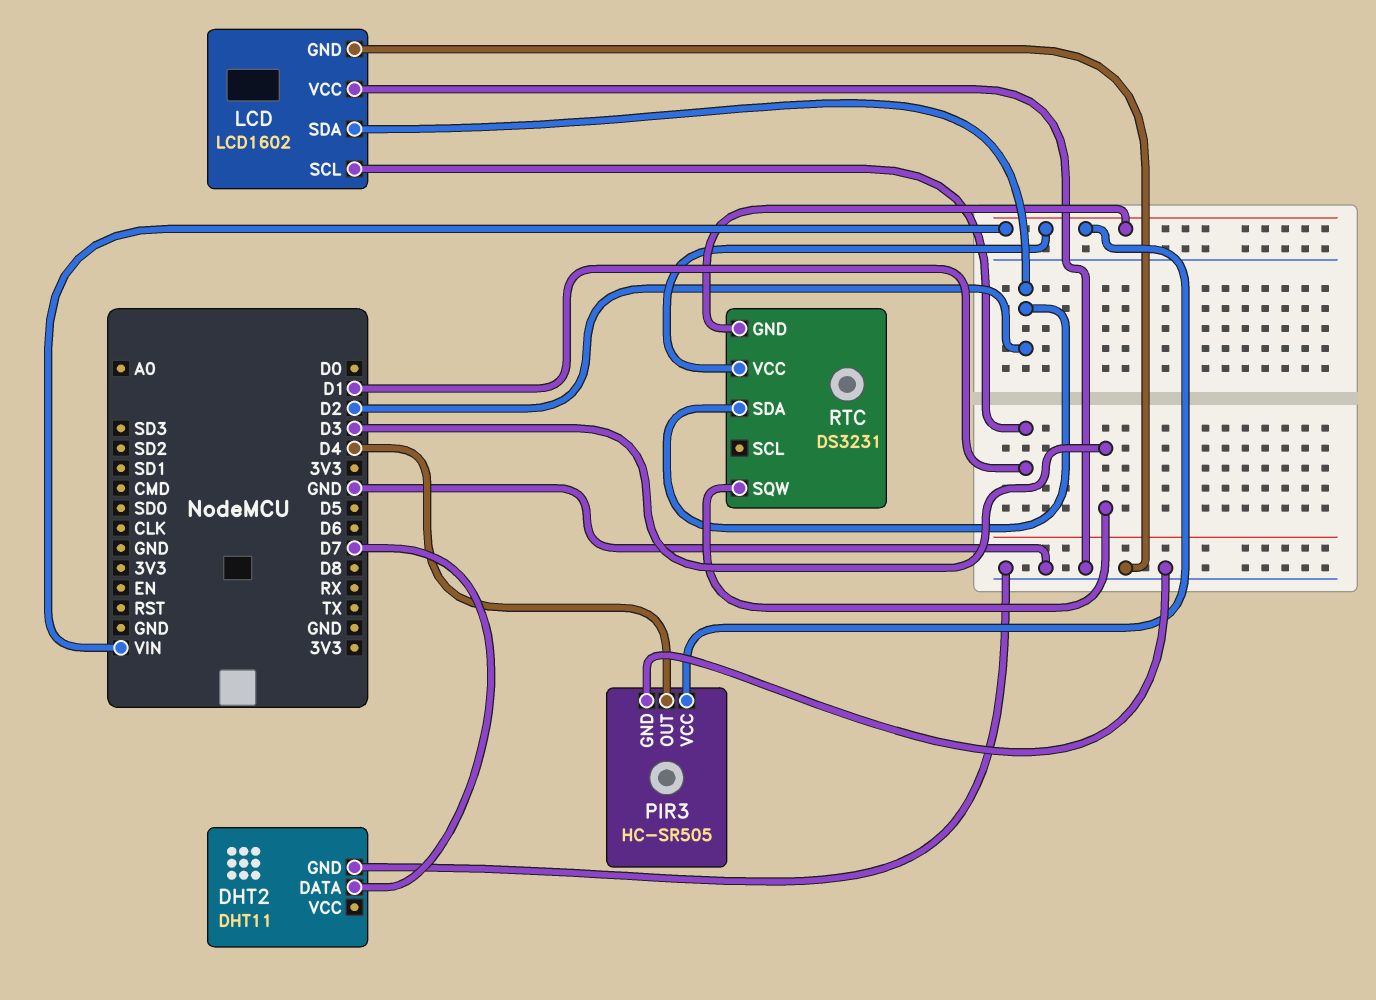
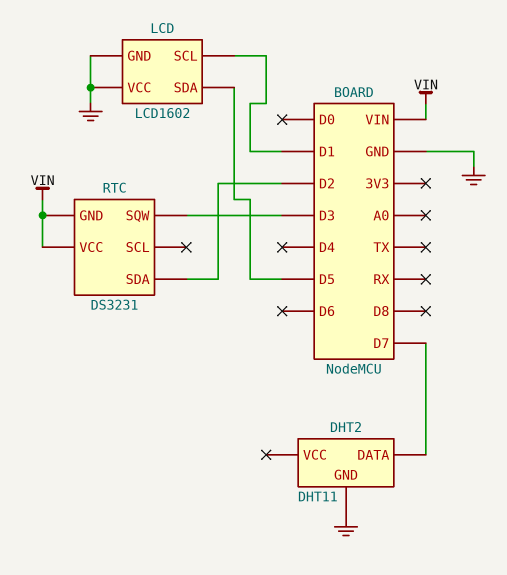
LCD pin SDA: D2 -> D5
PIR3: HC-SR505 -> none
PIR3 pin GND: GND -> none
PIR3 pin OUT: D4 -> none
PIR3 pin VCC: VIN -> none

